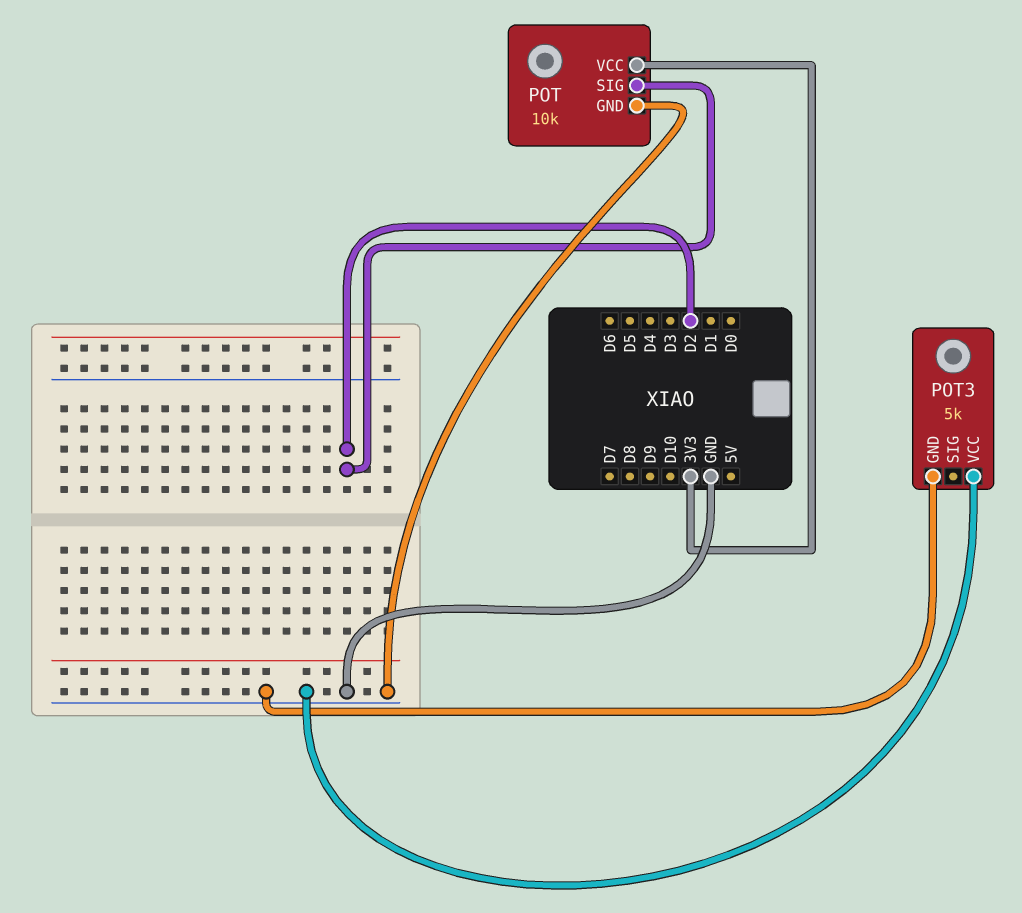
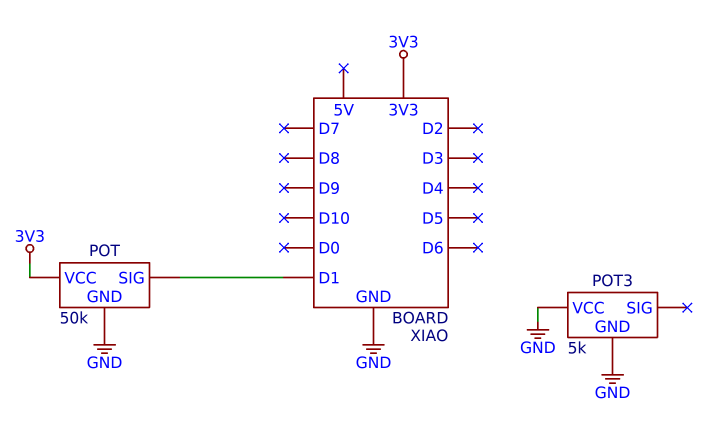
POT: 10k -> 50k
POT pin SIG: D2 -> D1

